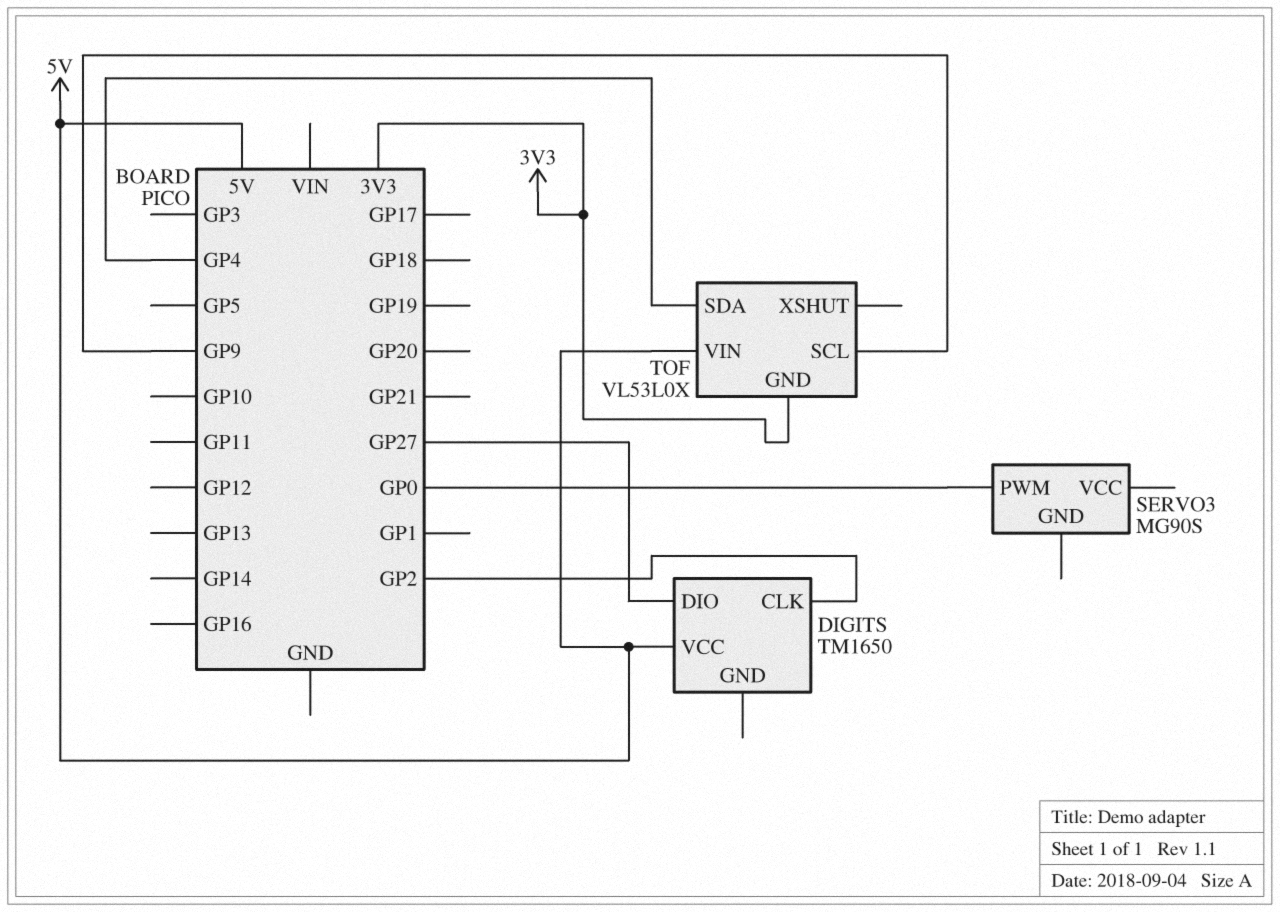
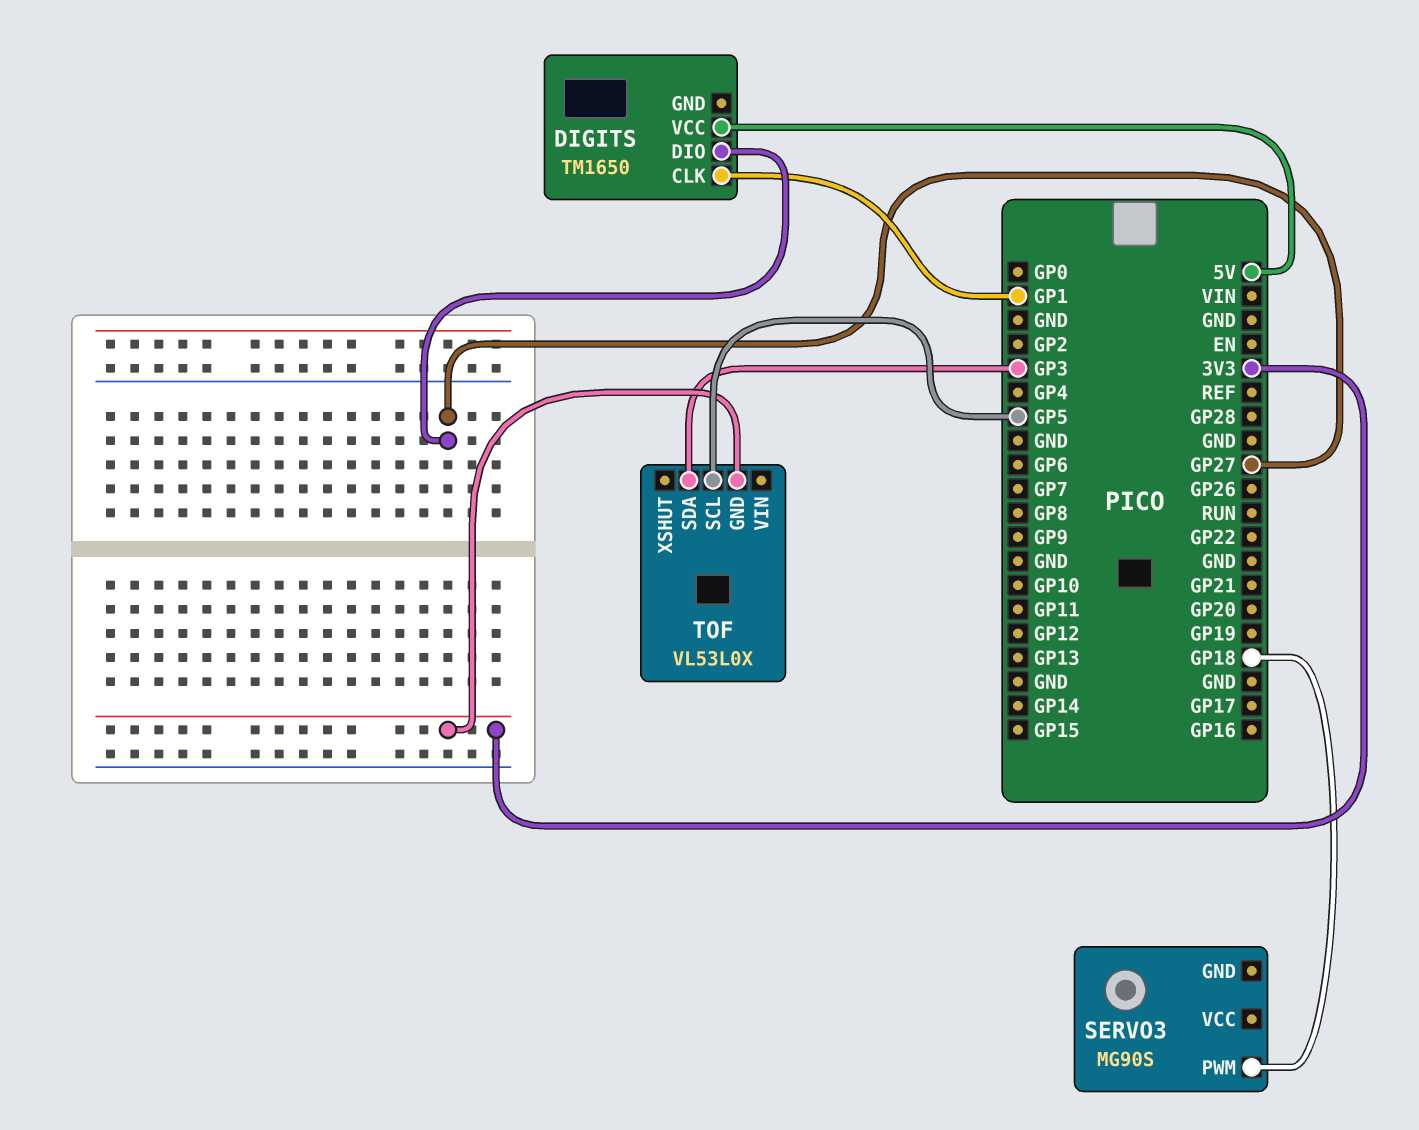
DIGITS pin CLK: GP2 -> GP1
SERVO3 pin PWM: GP0 -> GP18
TOF pin SCL: GP9 -> GP5
TOF pin SDA: GP4 -> GP3
TOF pin VIN: 5V -> none

